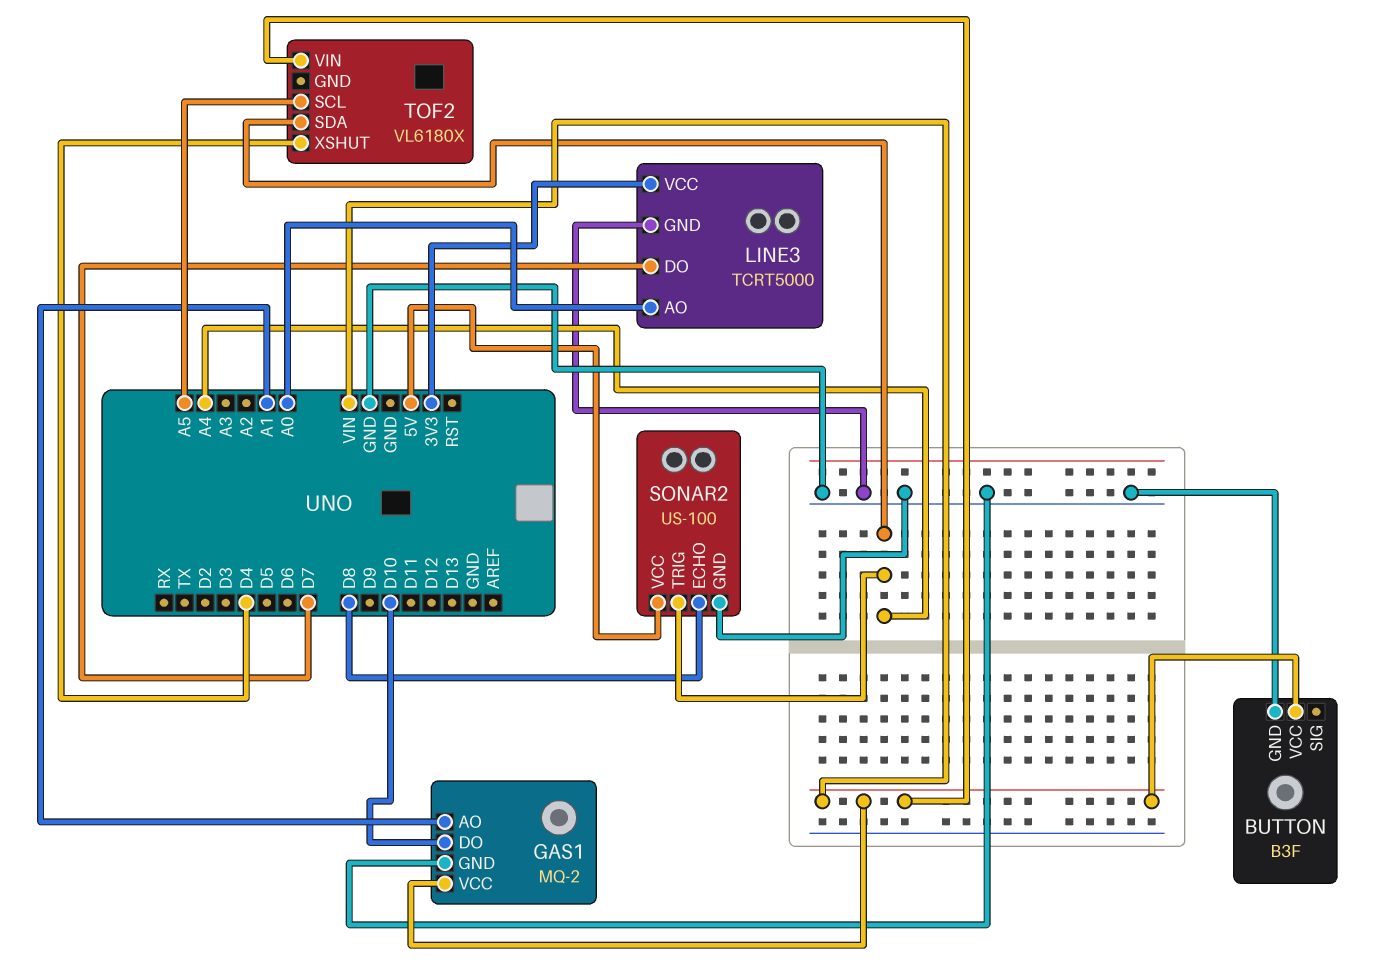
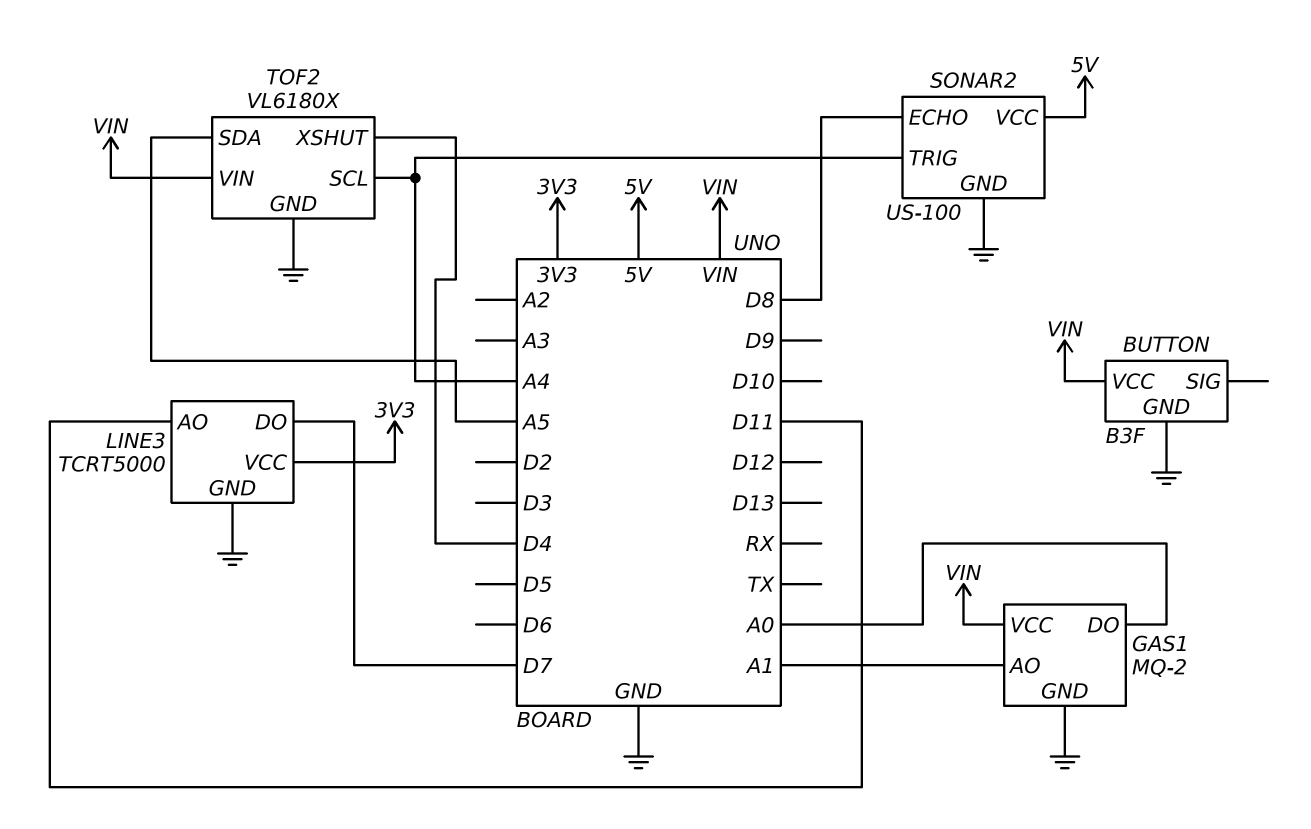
GAS1 pin DO: D10 -> A0
LINE3 pin AO: A0 -> D11
TOF2 pin GND: none -> GND
TOF2 pin SCL: A5 -> A4
TOF2 pin SDA: A4 -> A5

